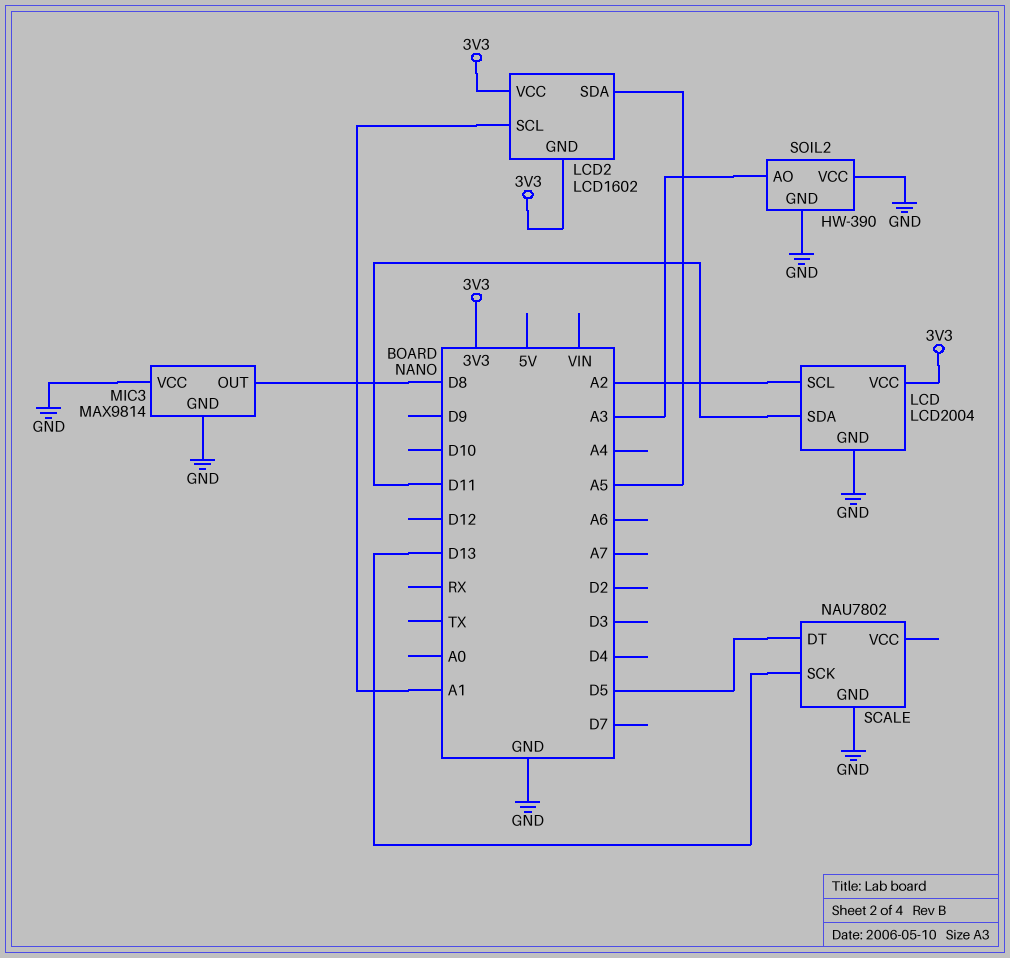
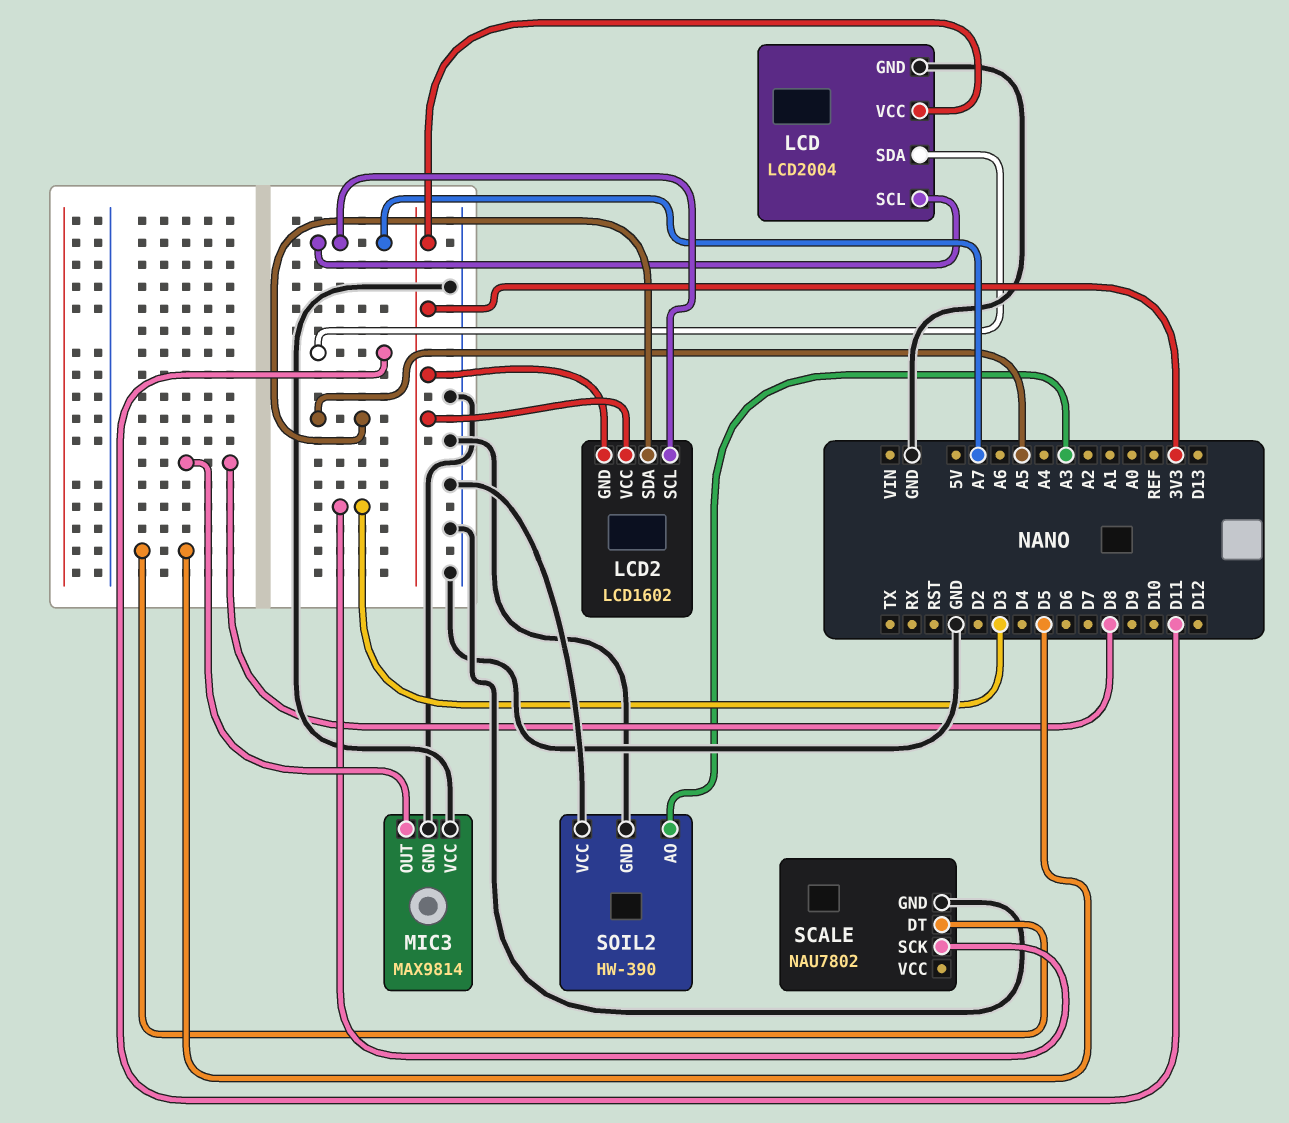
LCD pin SCL: A2 -> A7
LCD2 pin SCL: A1 -> A7
SCALE pin SCK: D13 -> D3

